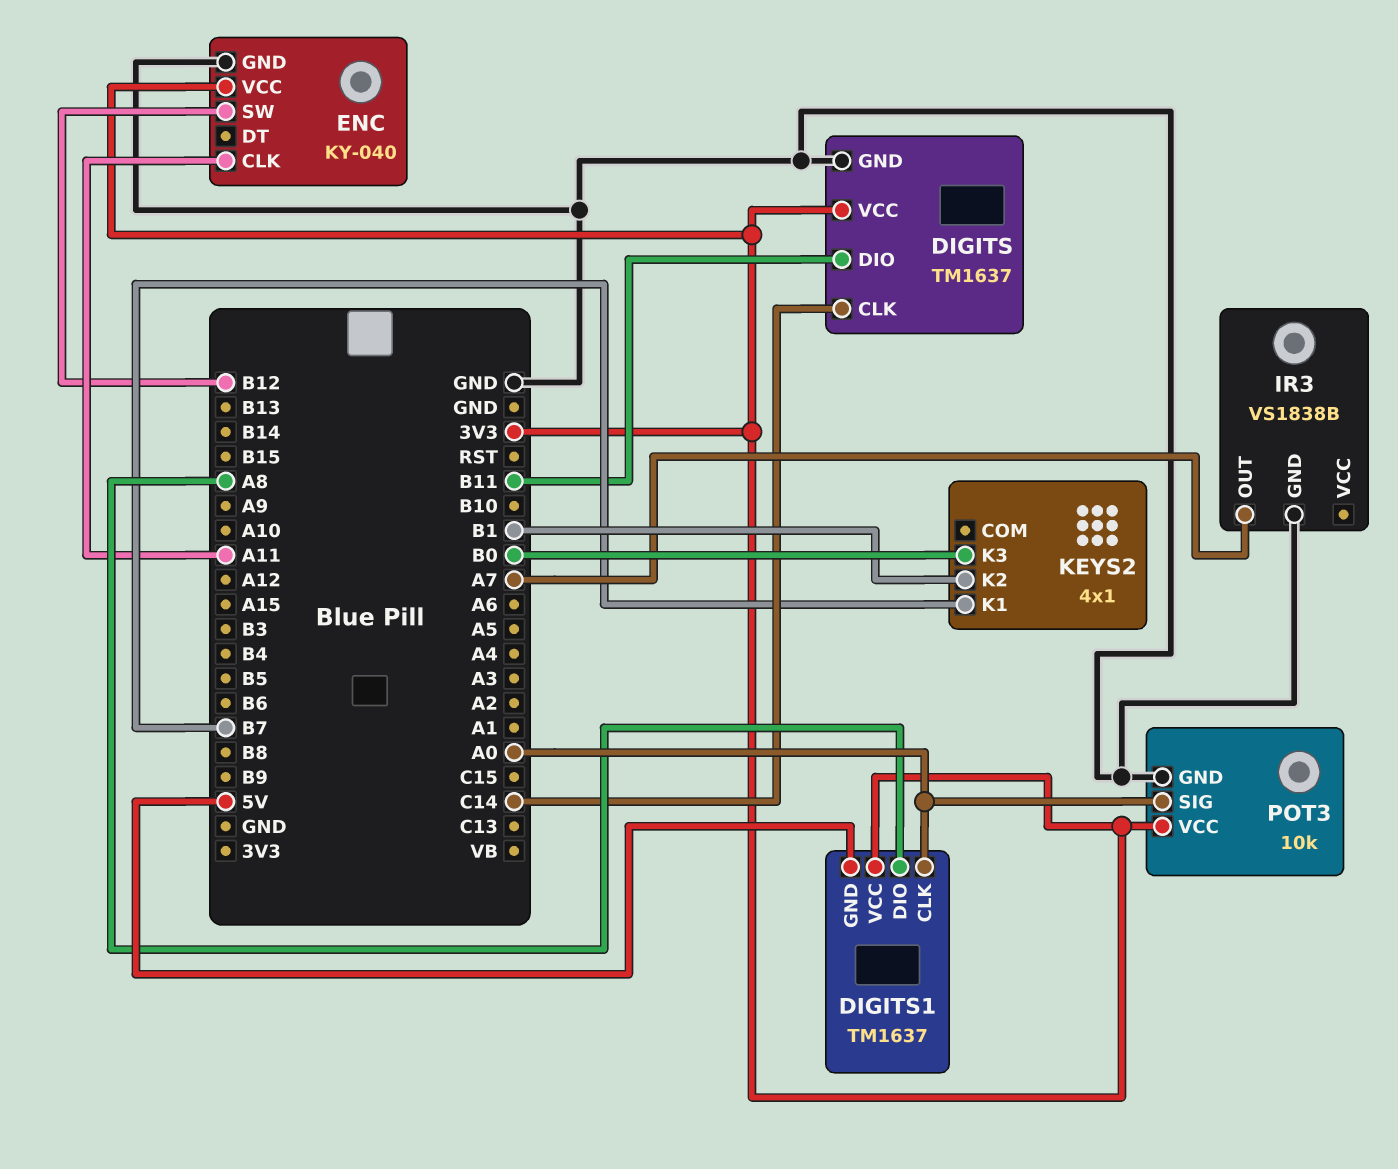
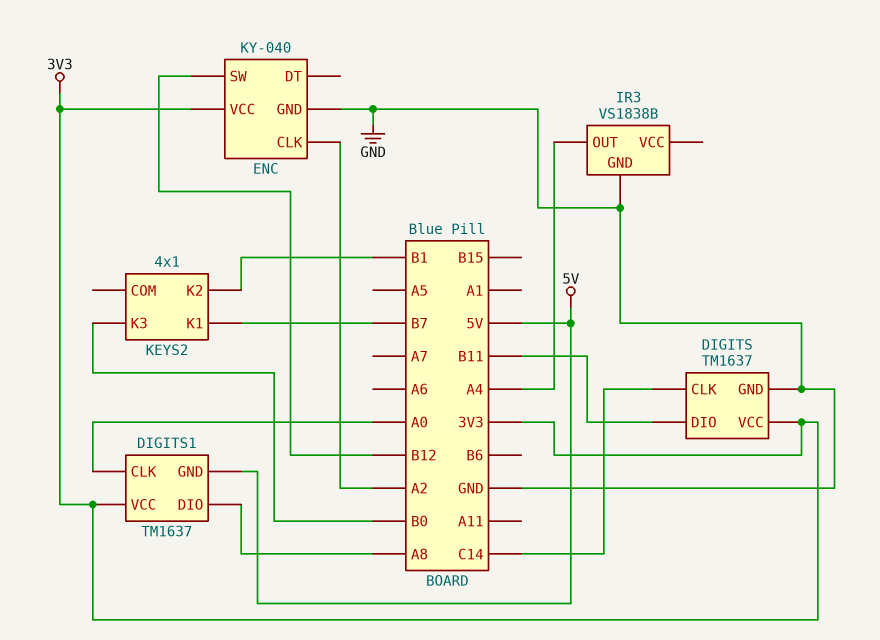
ENC pin CLK: A11 -> A2
IR3 pin OUT: A7 -> A4
POT3: 10k -> none
POT3 pin GND: GND -> none
POT3 pin SIG: A0 -> none
POT3 pin VCC: 3V3 -> none

